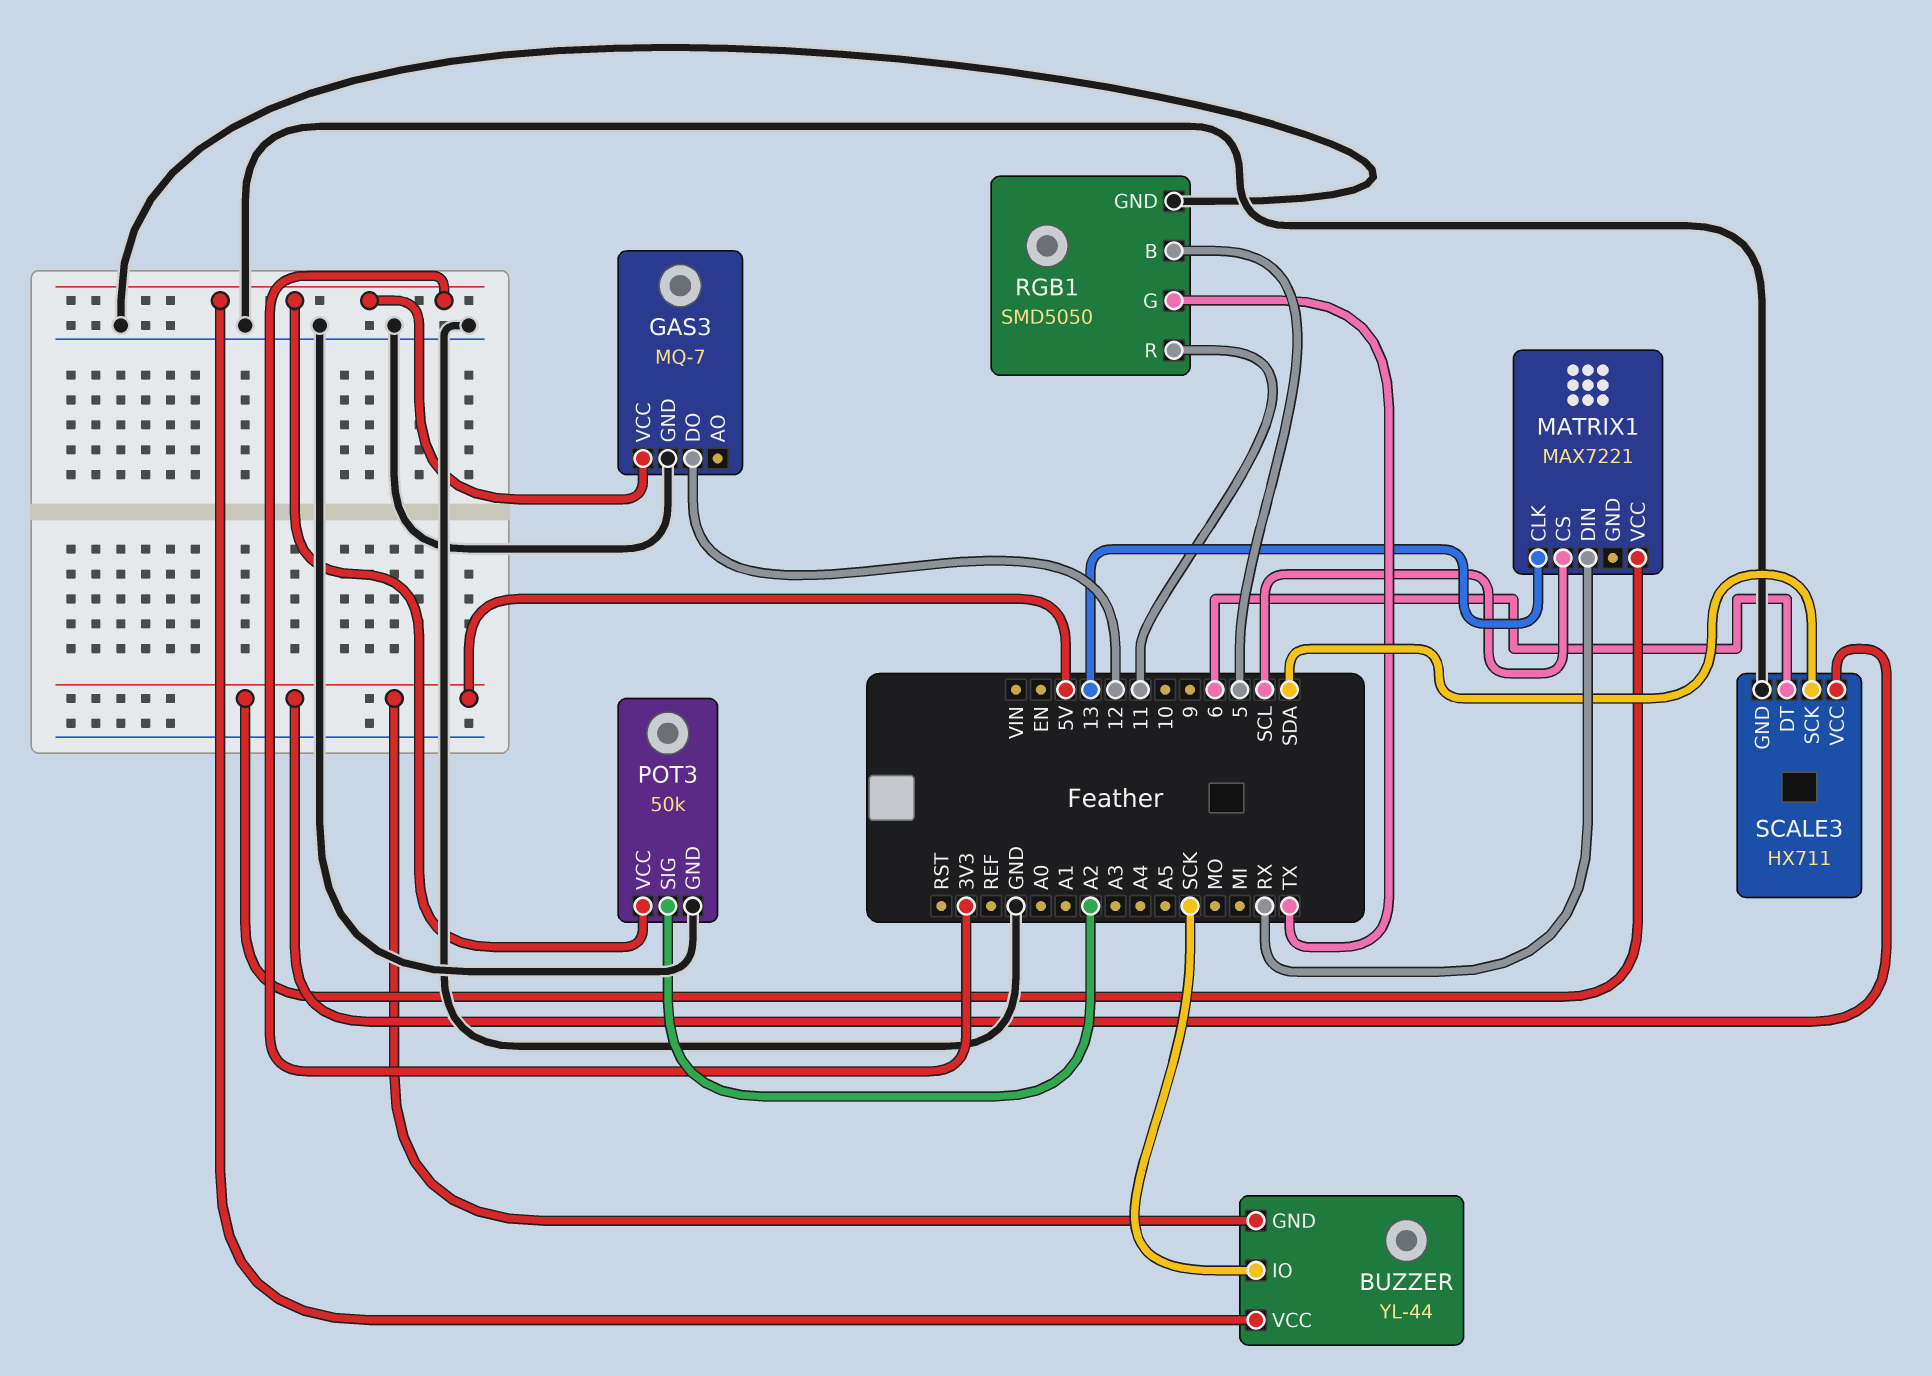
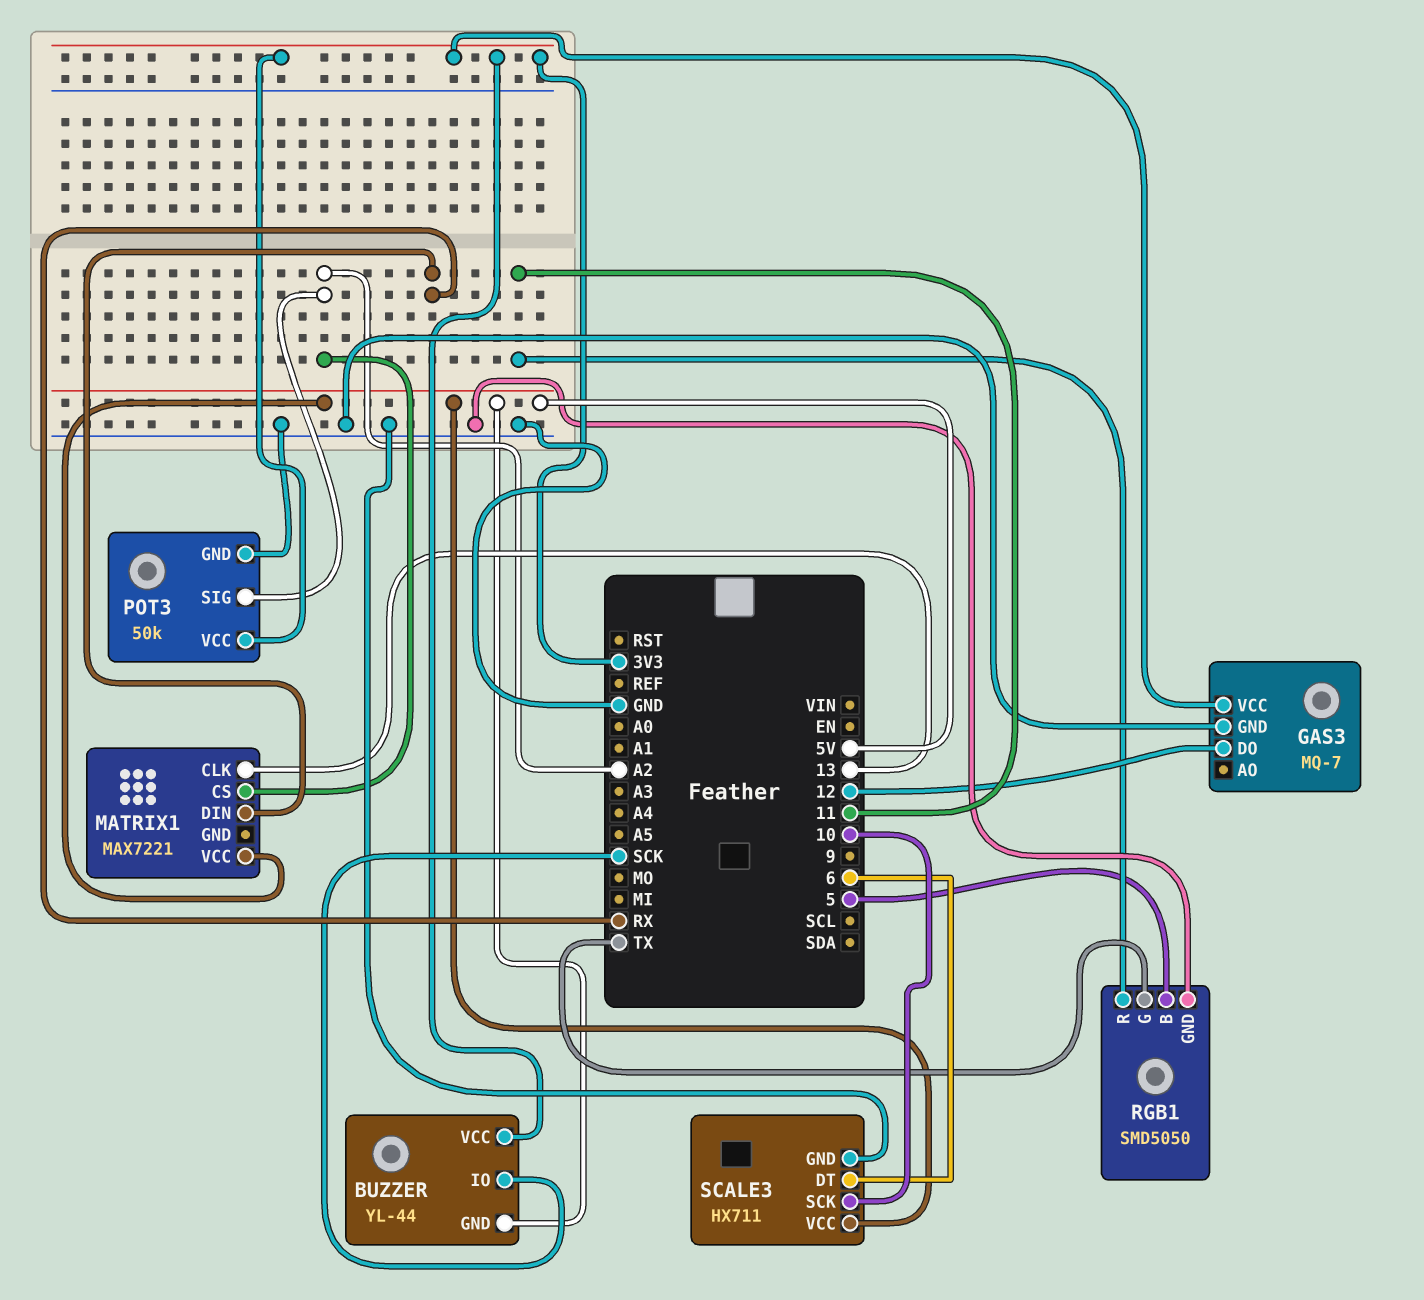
MATRIX1 pin CS: SCL -> A2
SCALE3 pin SCK: SDA -> 10

